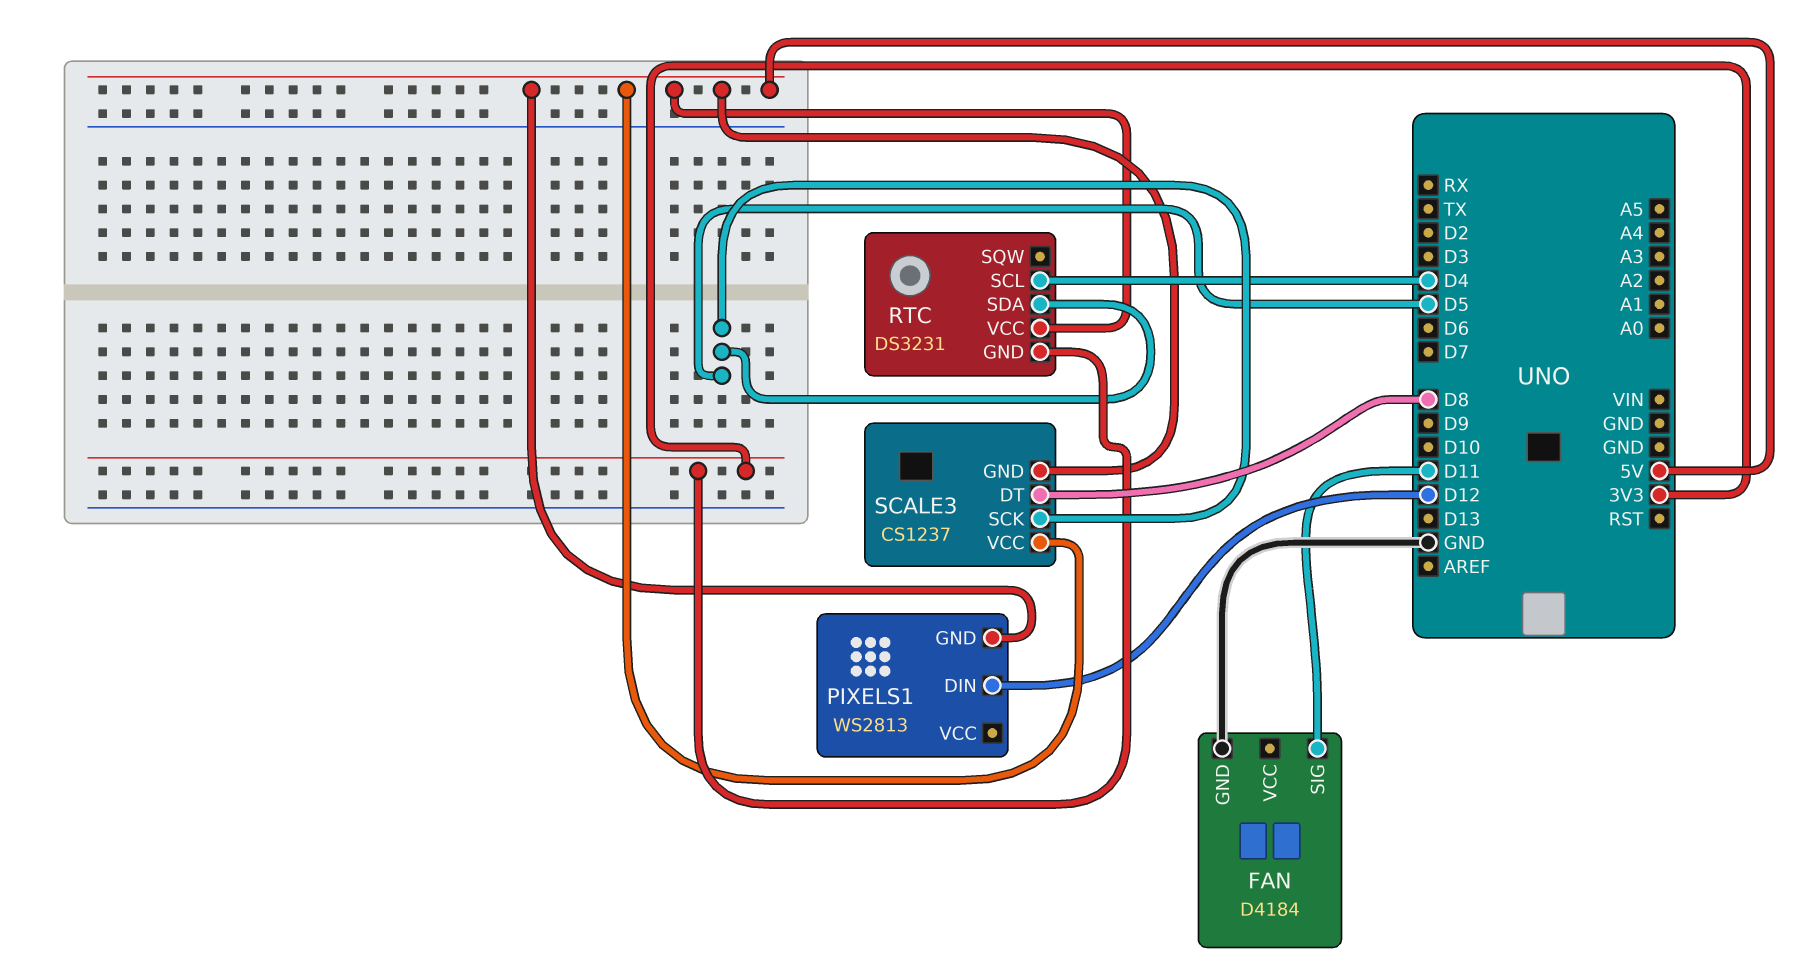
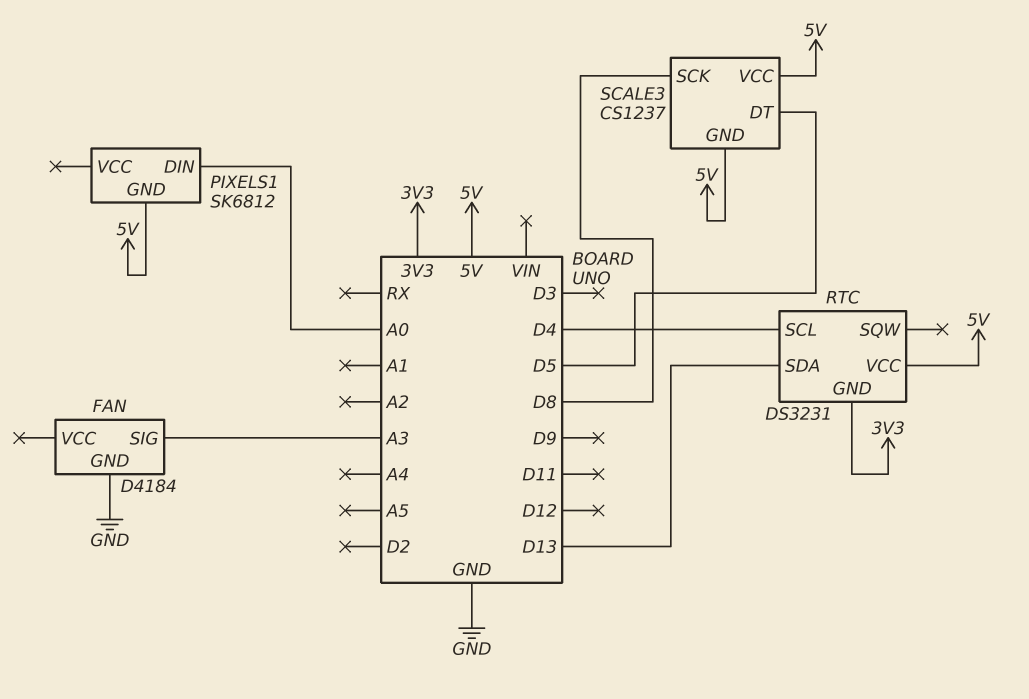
FAN pin SIG: D11 -> A3
PIXELS1: WS2813 -> SK6812
PIXELS1 pin DIN: D12 -> A0
RTC pin SDA: D5 -> D13
SCALE3 pin DT: D8 -> D5
SCALE3 pin SCK: D5 -> D8

